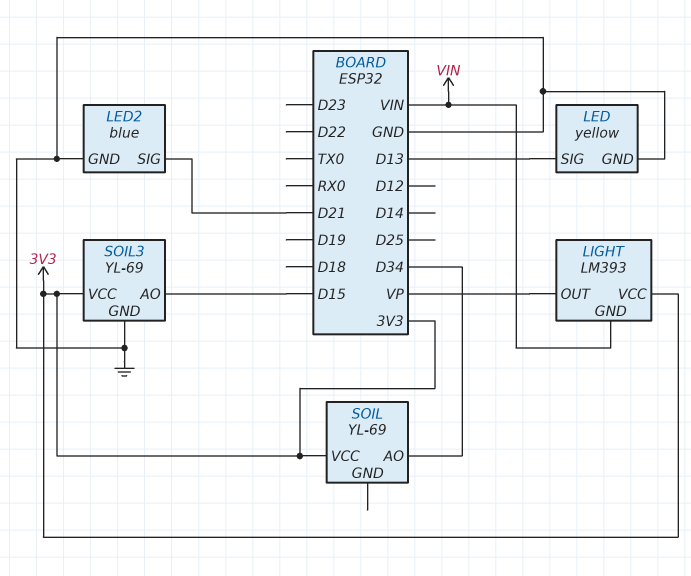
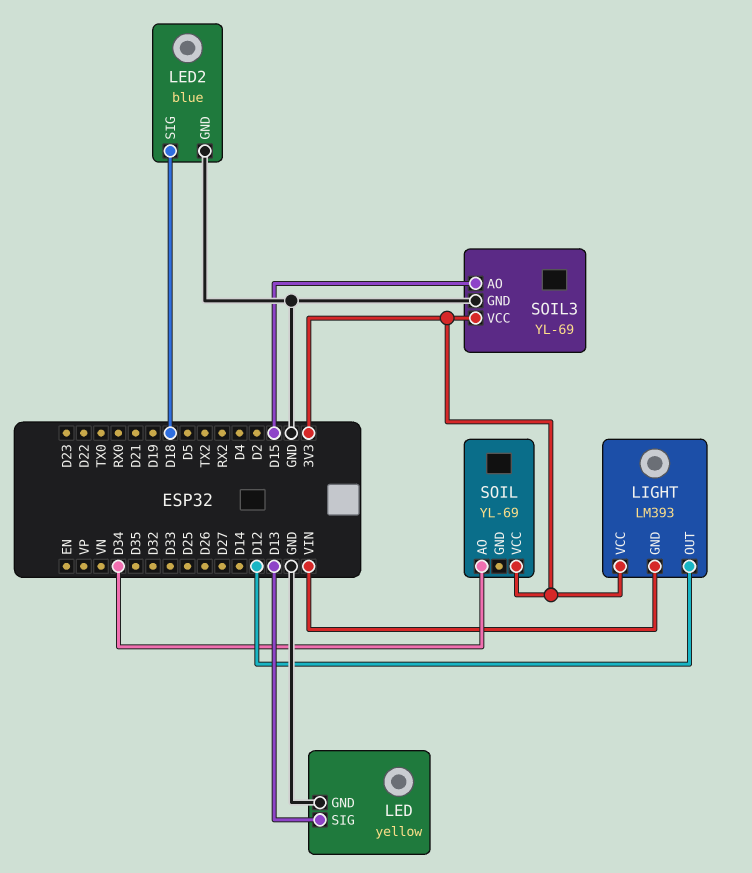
LED2 pin SIG: D21 -> D18
LIGHT pin OUT: VP -> D12

